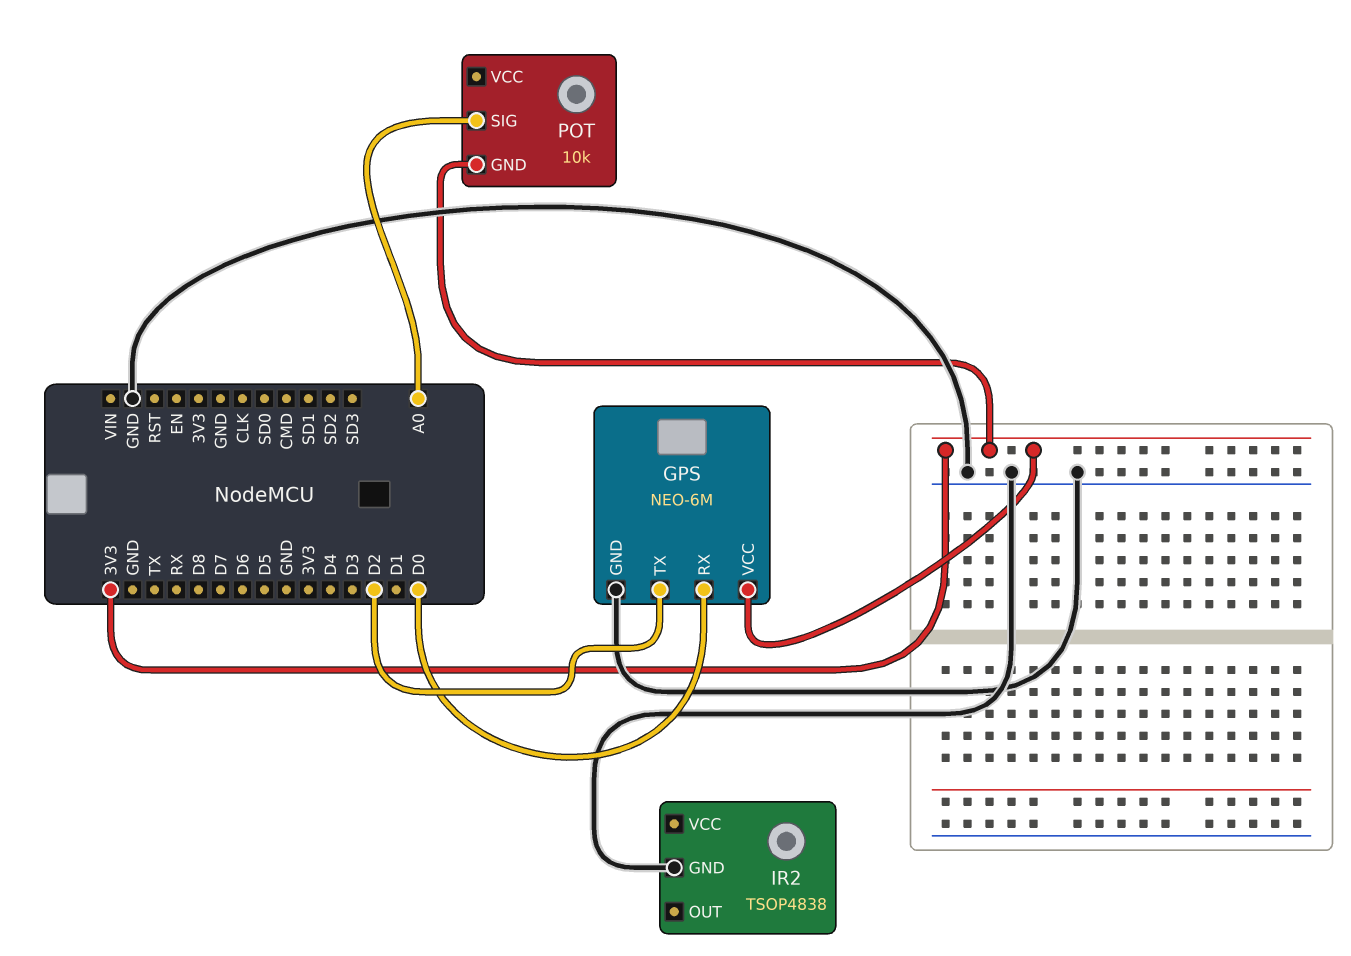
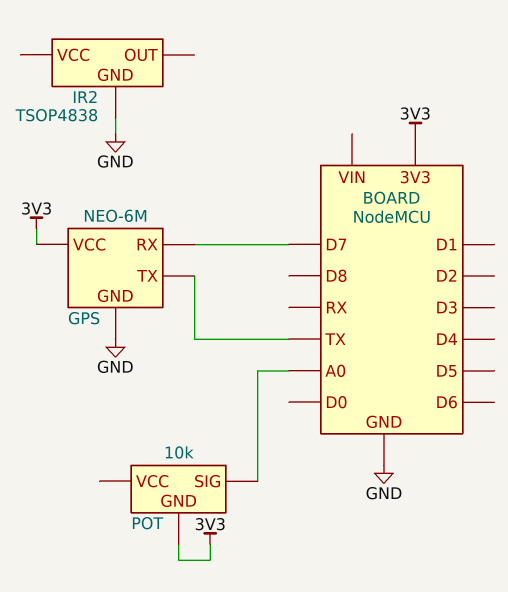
GPS pin RX: D0 -> D7
GPS pin TX: D2 -> TX

